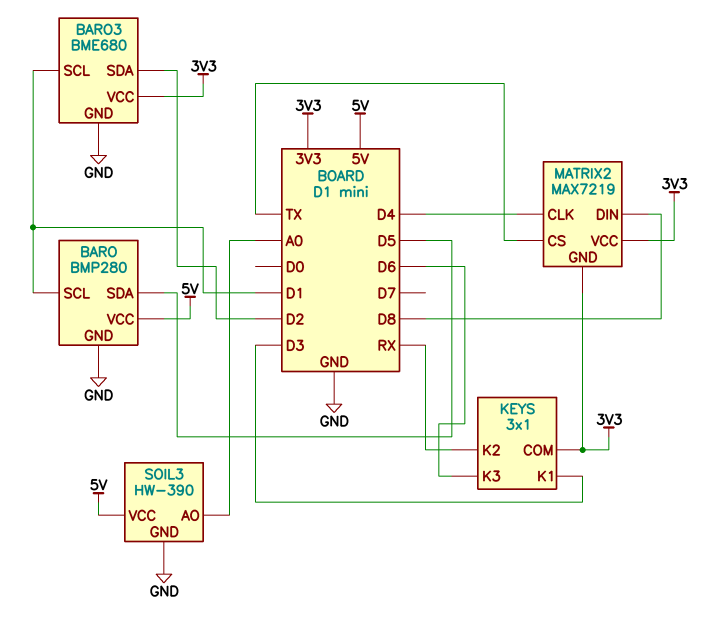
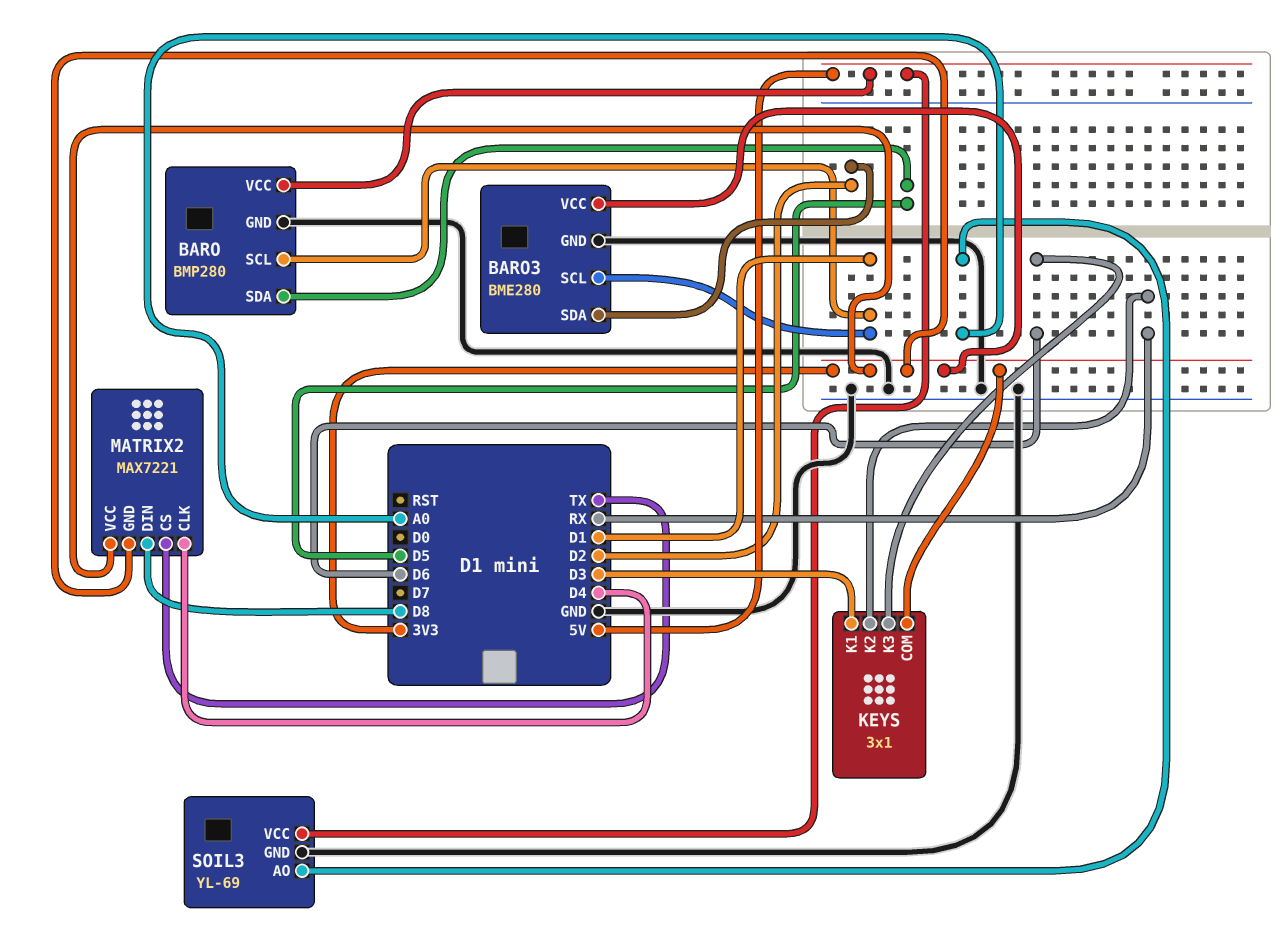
BARO3: BME680 -> BME280
MATRIX2: MAX7219 -> MAX7221
SOIL3: HW-390 -> YL-69

